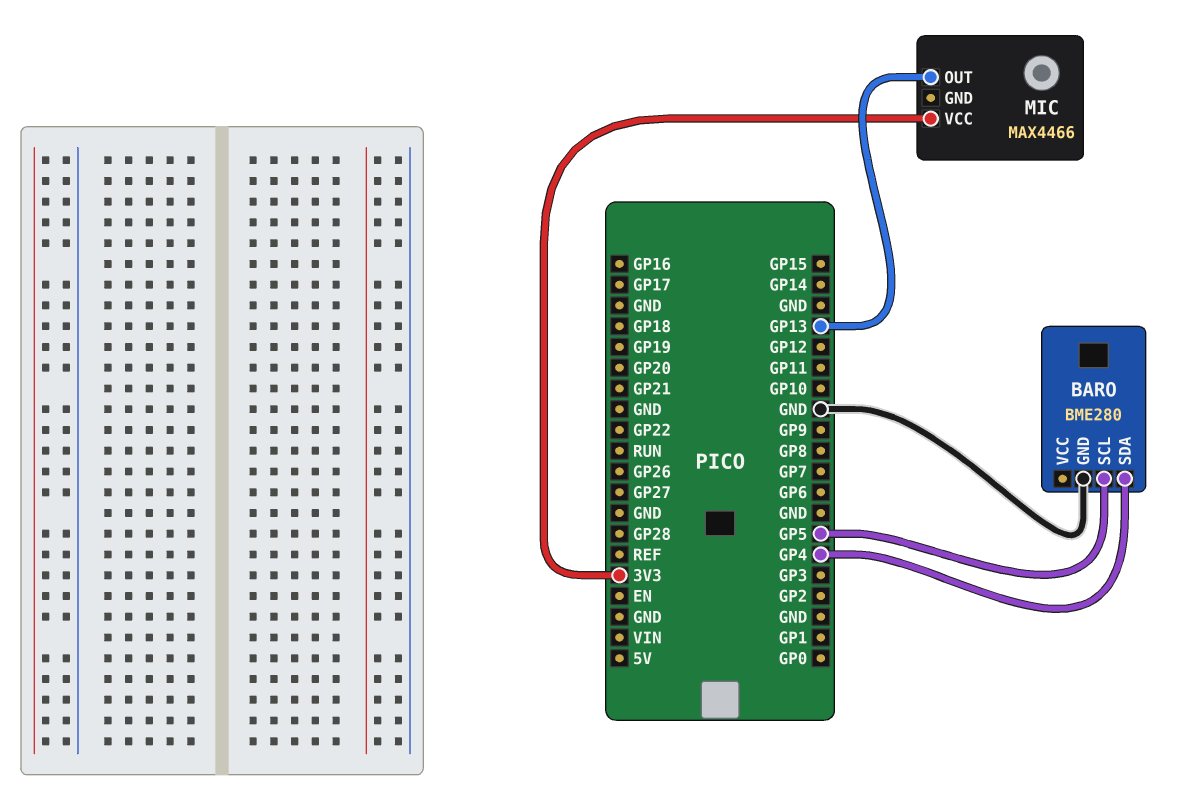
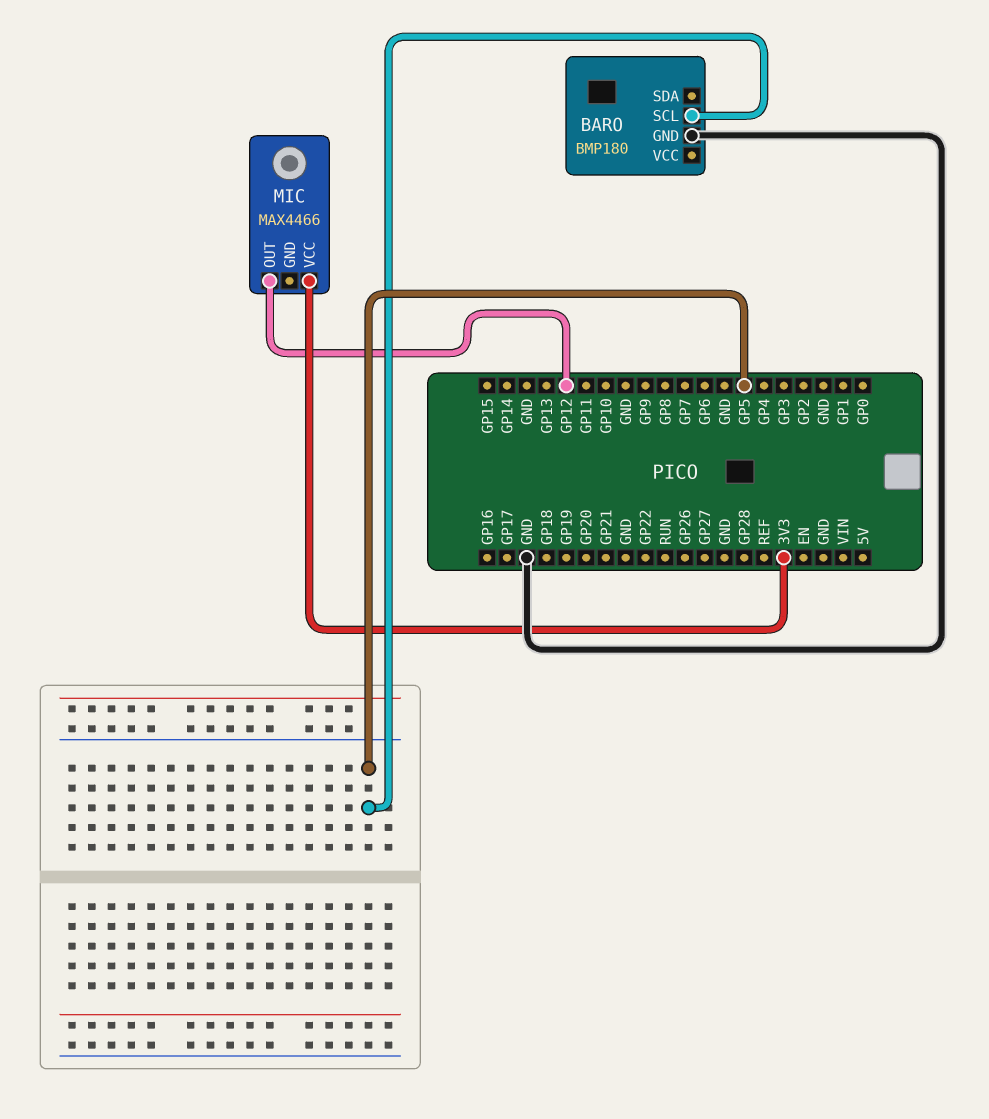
BARO: BME280 -> BMP180
BARO pin SDA: GP4 -> none
MIC pin OUT: GP13 -> GP12

